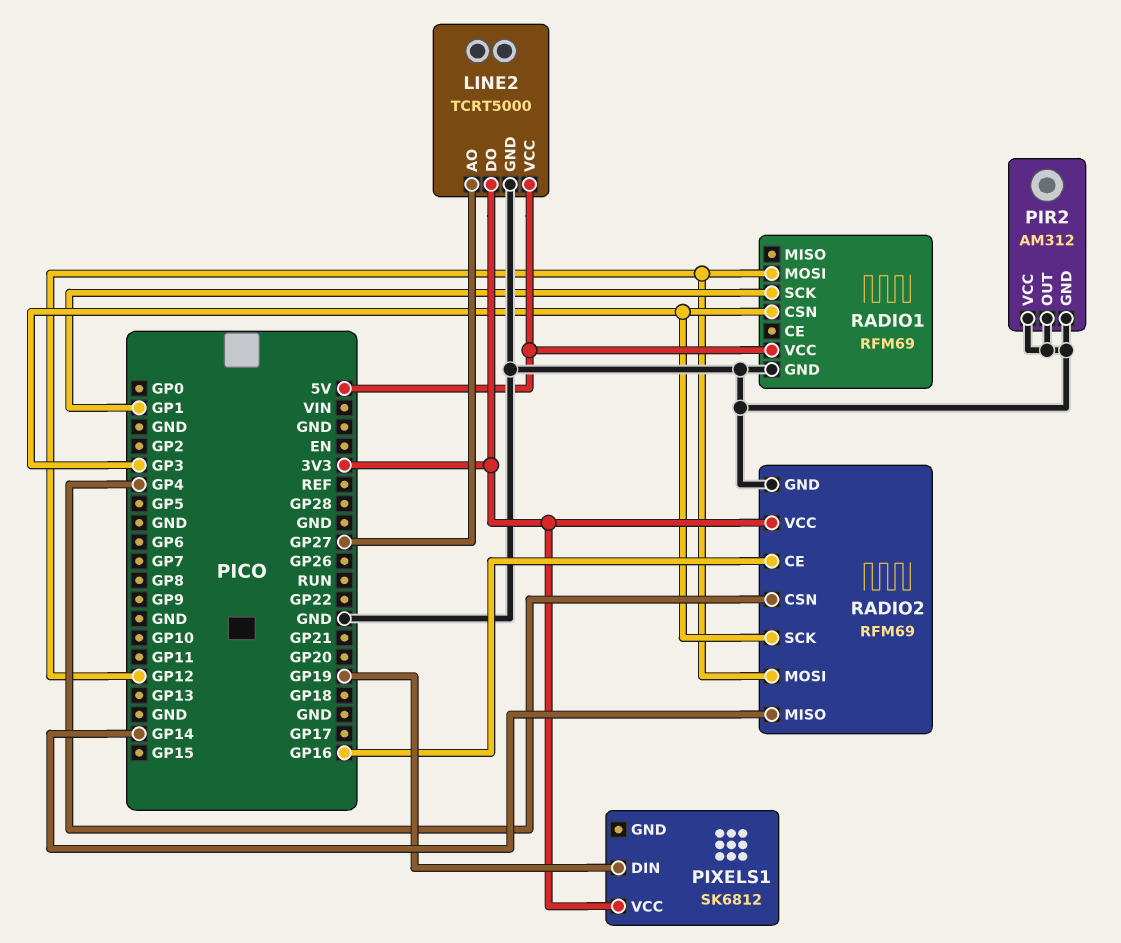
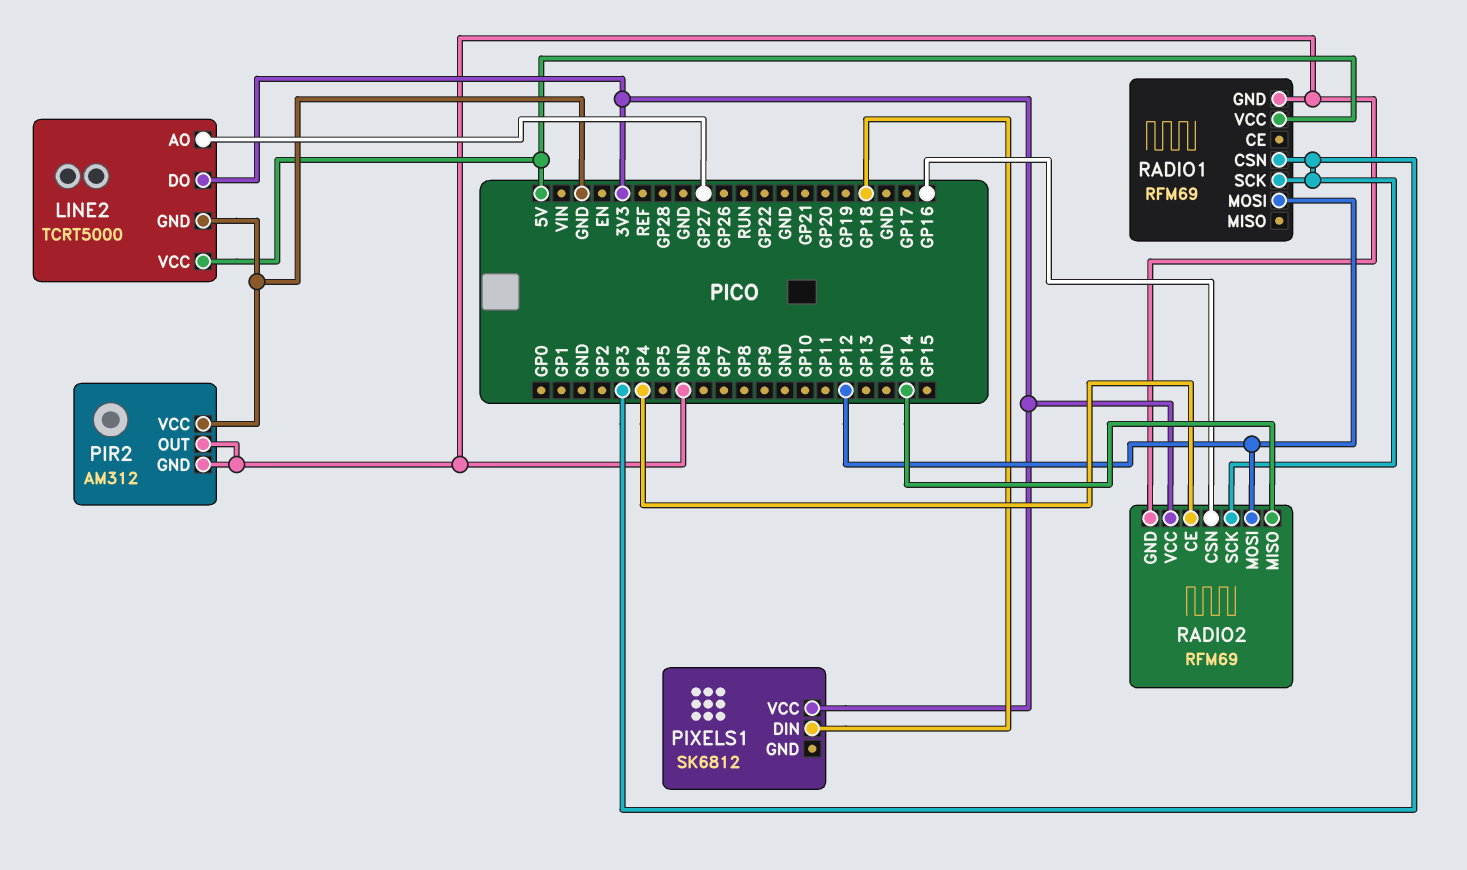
PIXELS1 pin DIN: GP19 -> GP18
RADIO1 pin SCK: GP1 -> GP3
RADIO2 pin CE: GP16 -> GP4
RADIO2 pin CSN: GP4 -> GP16

